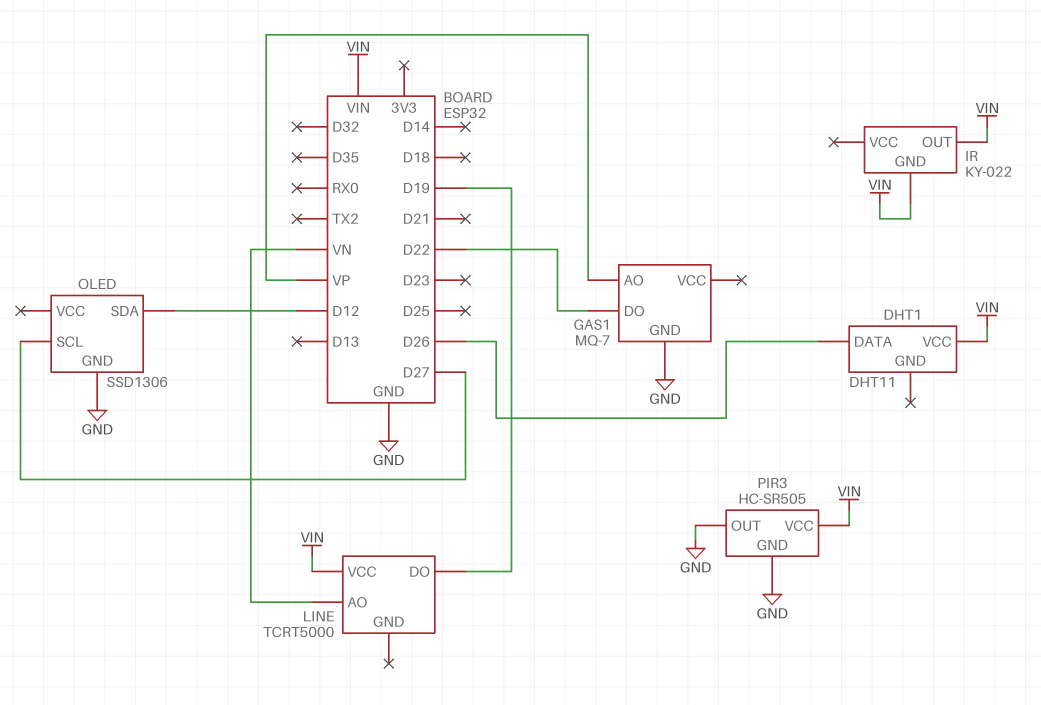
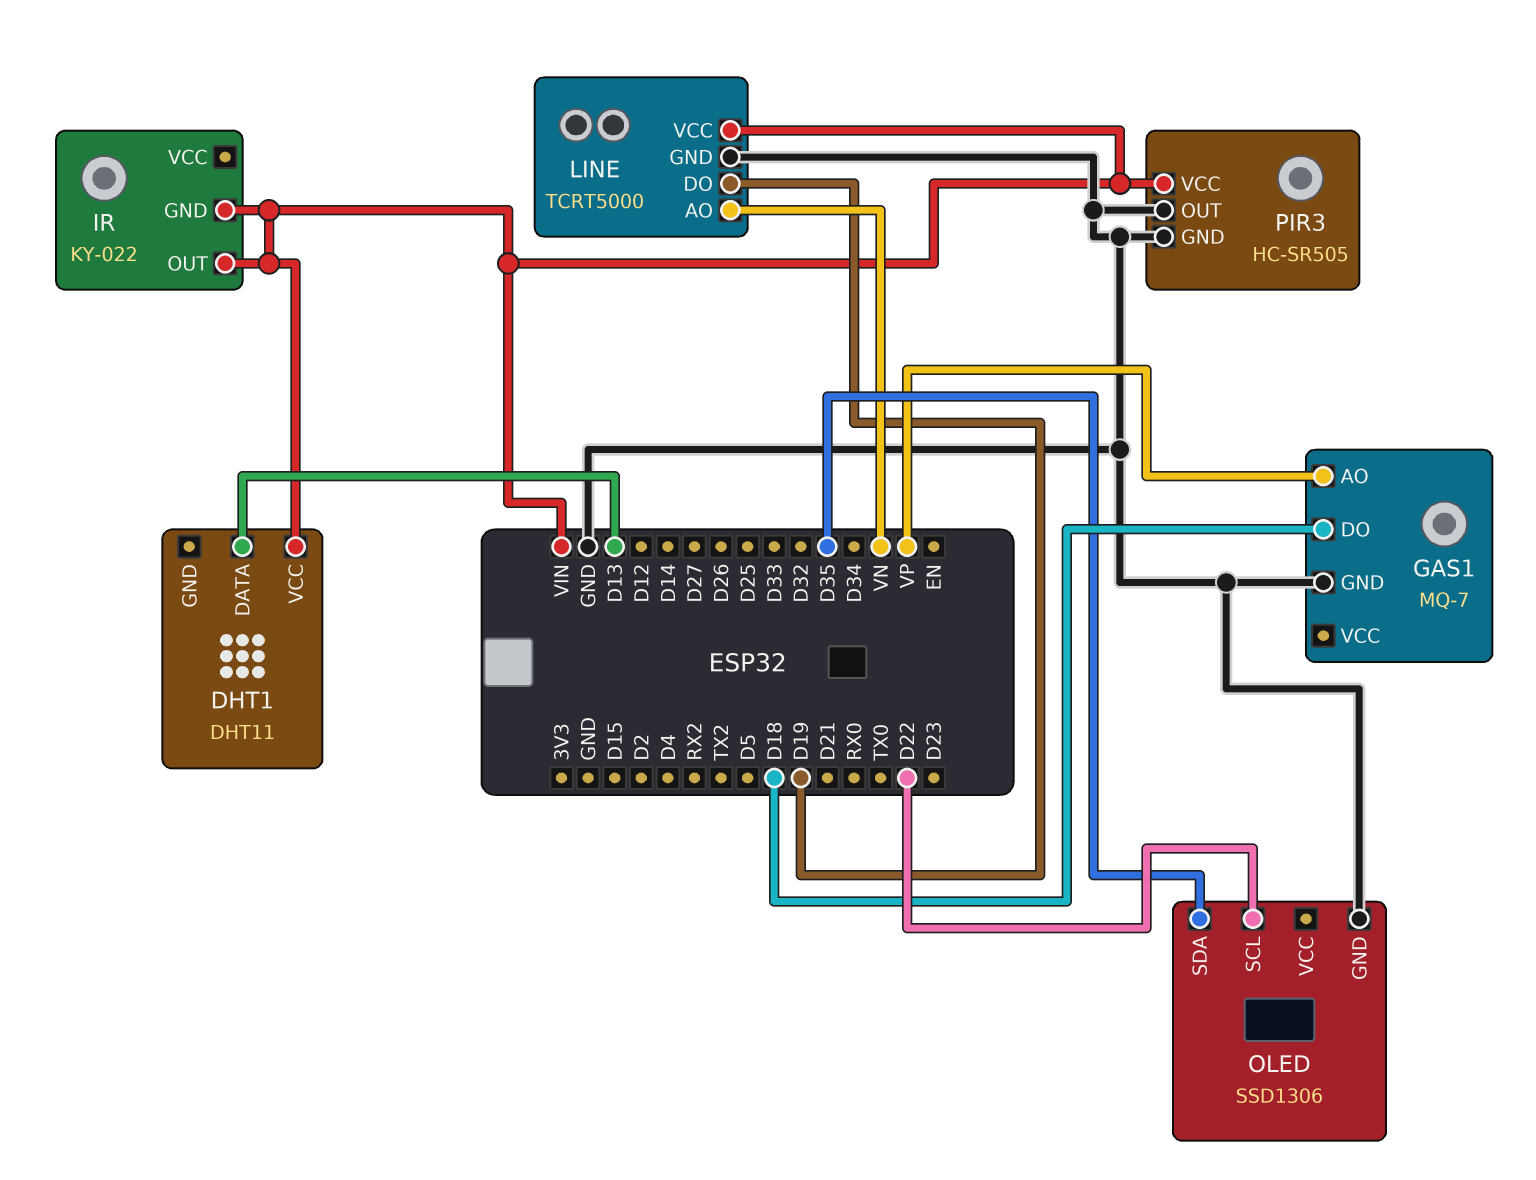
DHT1 pin DATA: D26 -> D13
GAS1 pin DO: D22 -> D18
LINE pin GND: none -> GND
OLED pin SCL: D27 -> D22
OLED pin SDA: D12 -> D35

